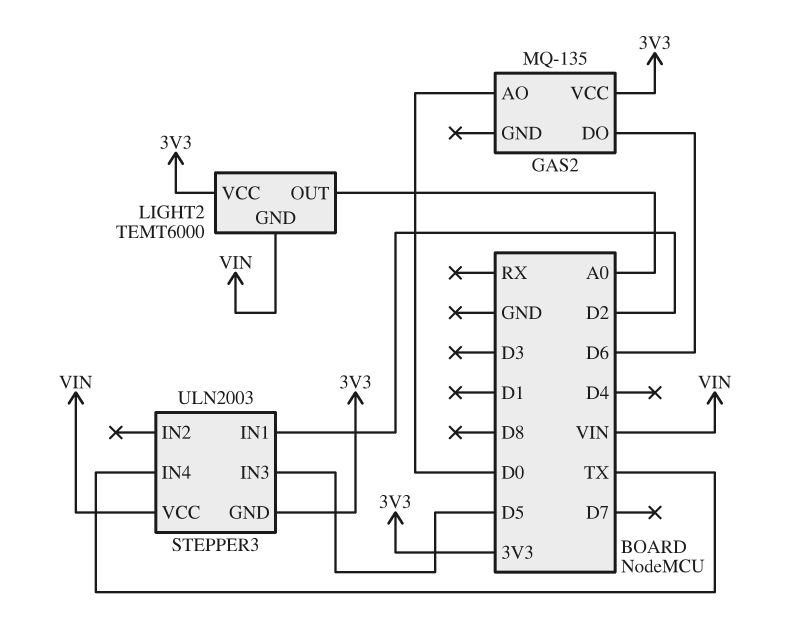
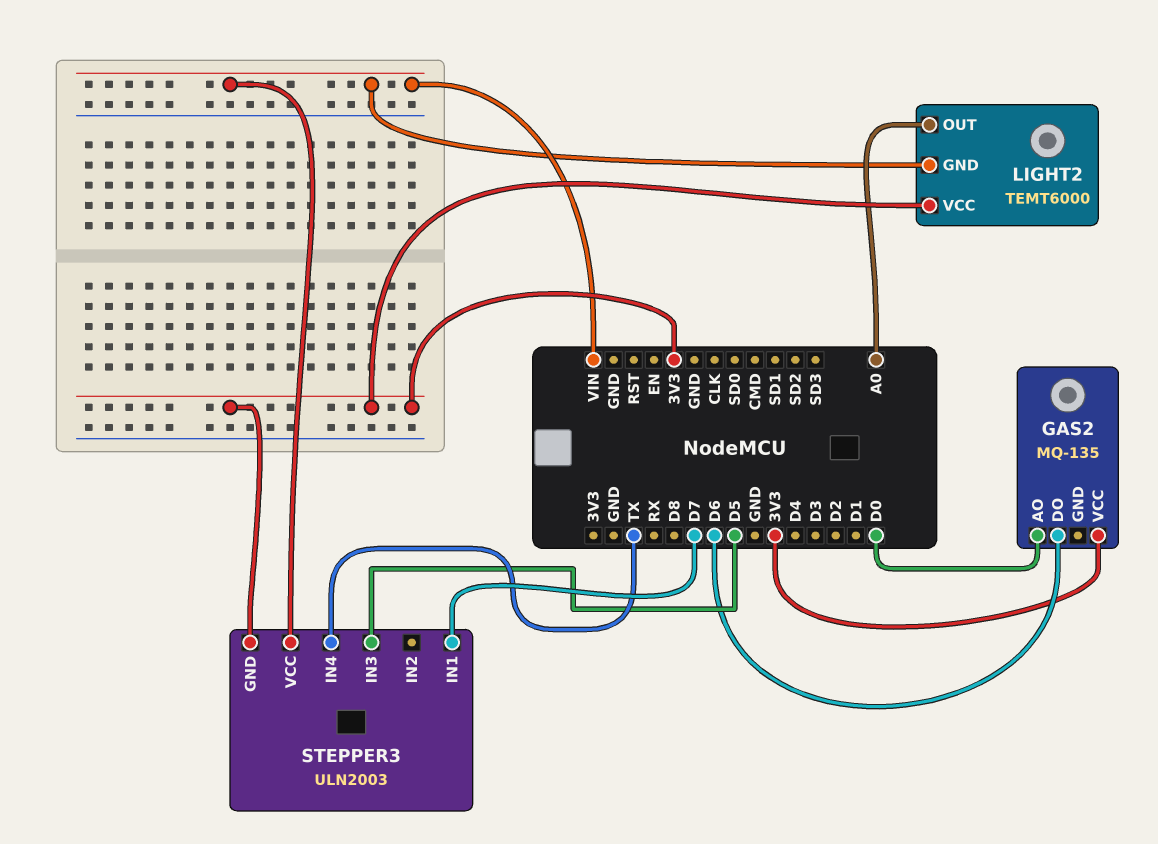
STEPPER3 pin IN1: D2 -> D7

